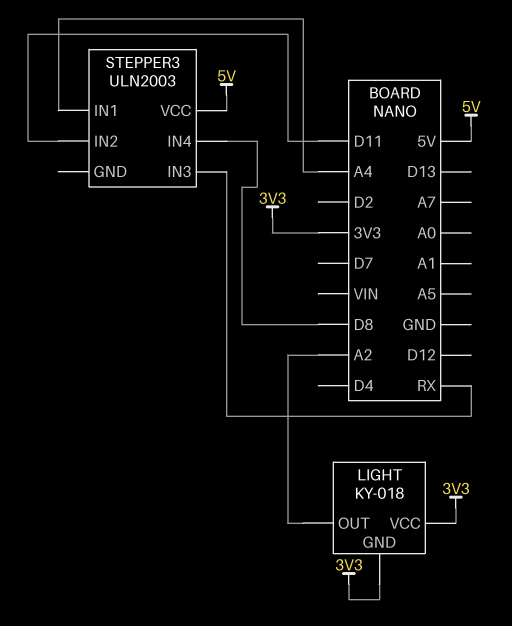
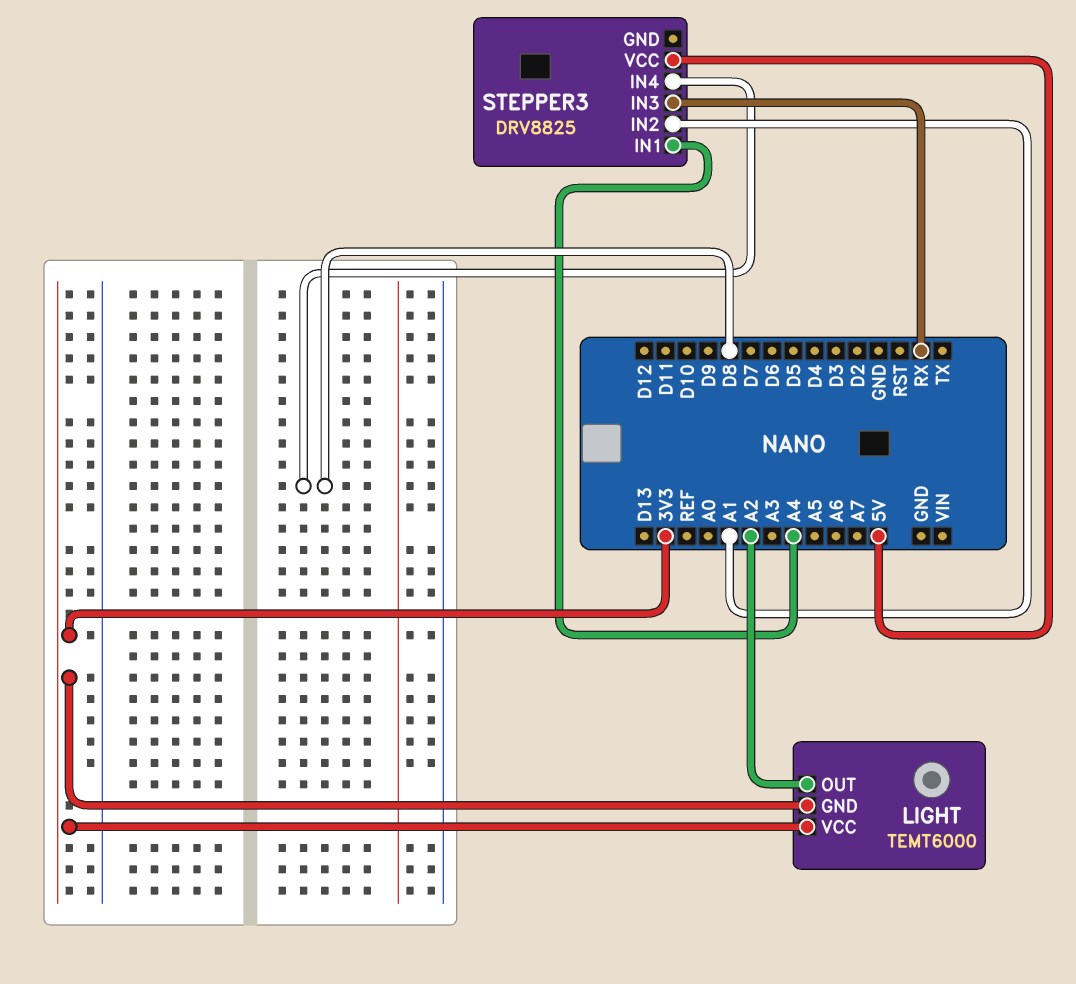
LIGHT: KY-018 -> TEMT6000
STEPPER3: ULN2003 -> DRV8825
STEPPER3 pin IN2: D11 -> A1

